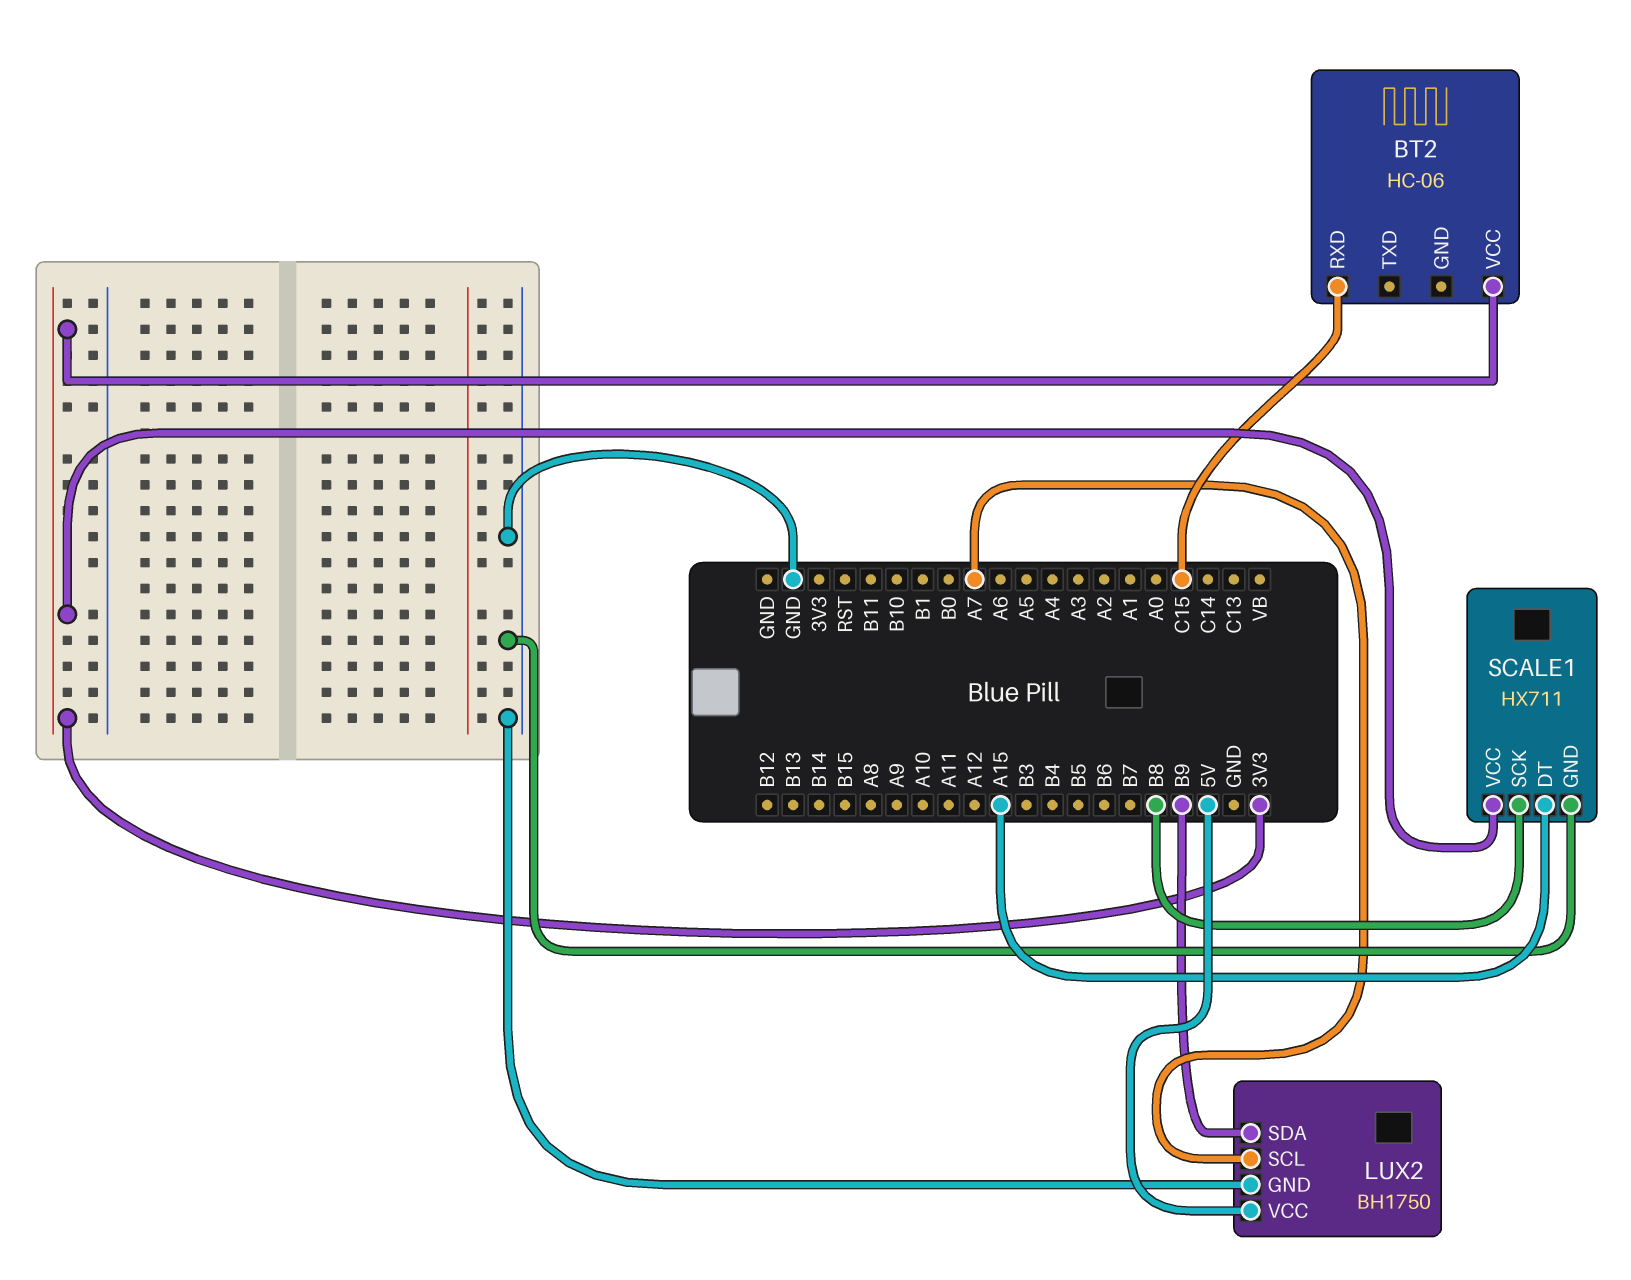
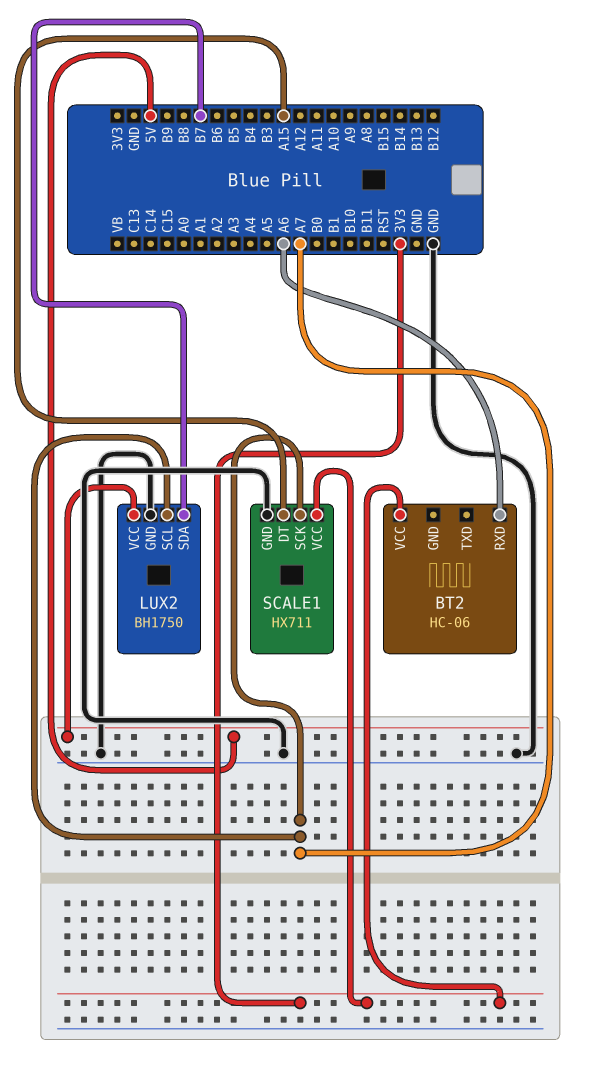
BT2 pin RXD: C15 -> A6
LUX2 pin SDA: B9 -> B7
SCALE1 pin SCK: B8 -> A7

